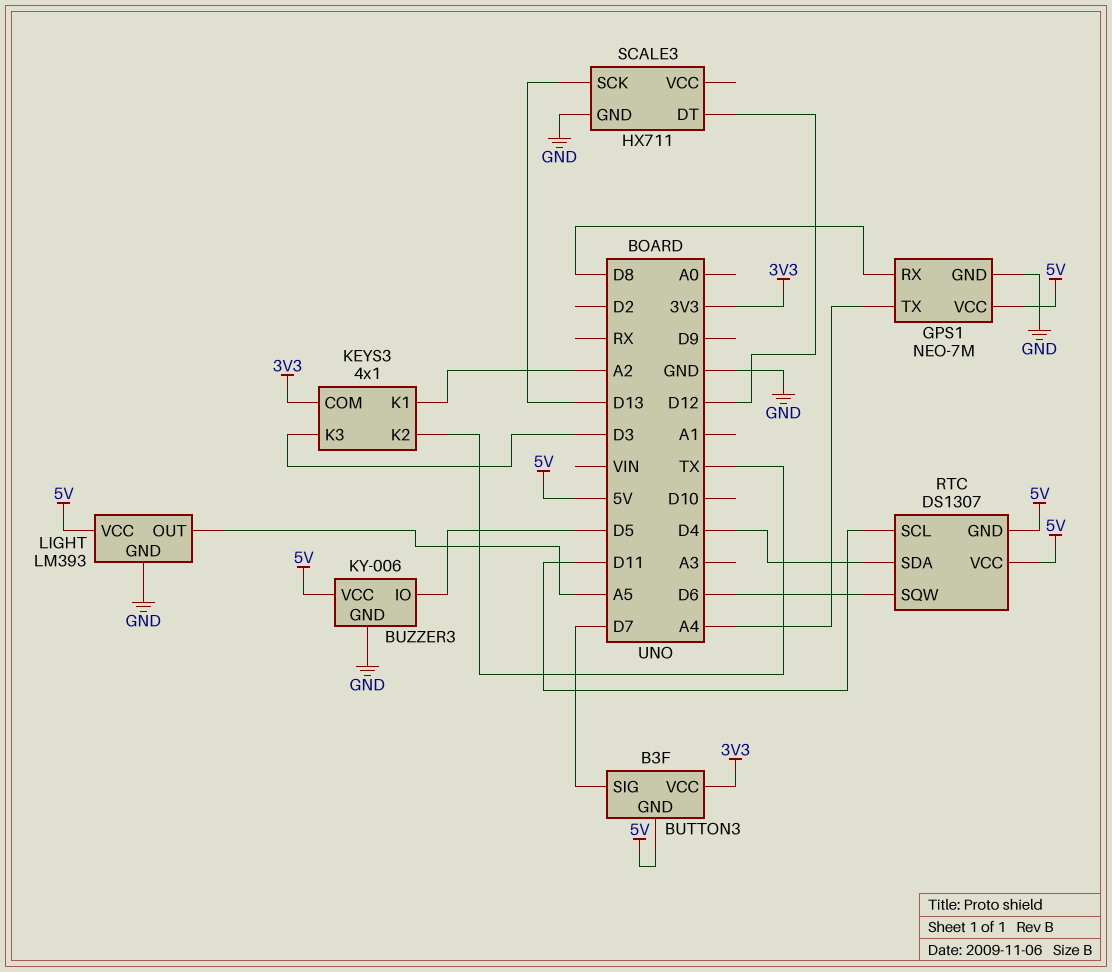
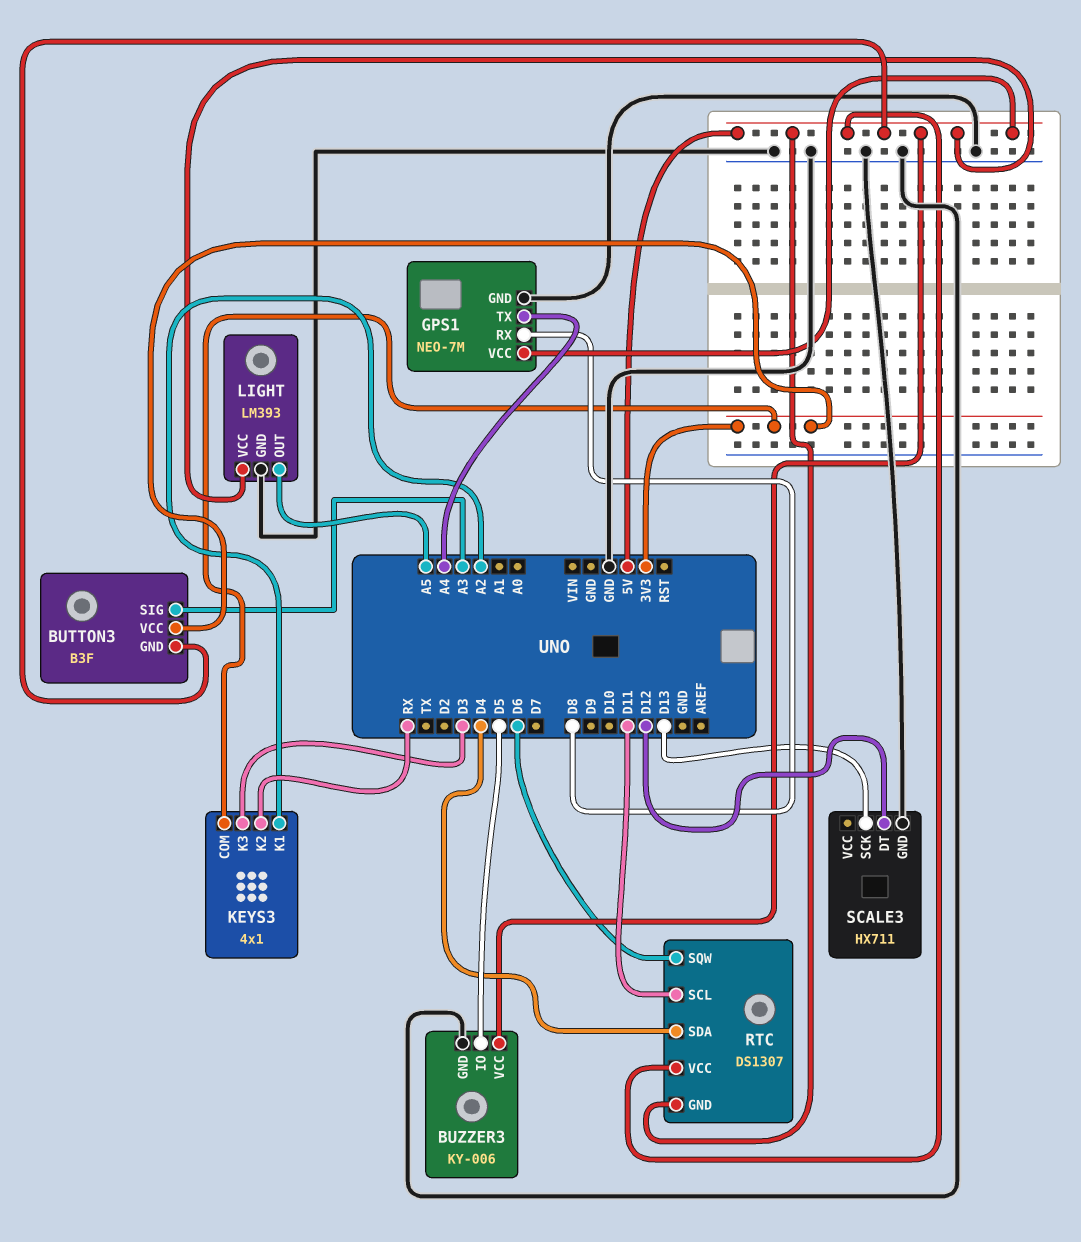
BUTTON3 pin SIG: D7 -> A3
KEYS3 pin K2: TX -> RX

